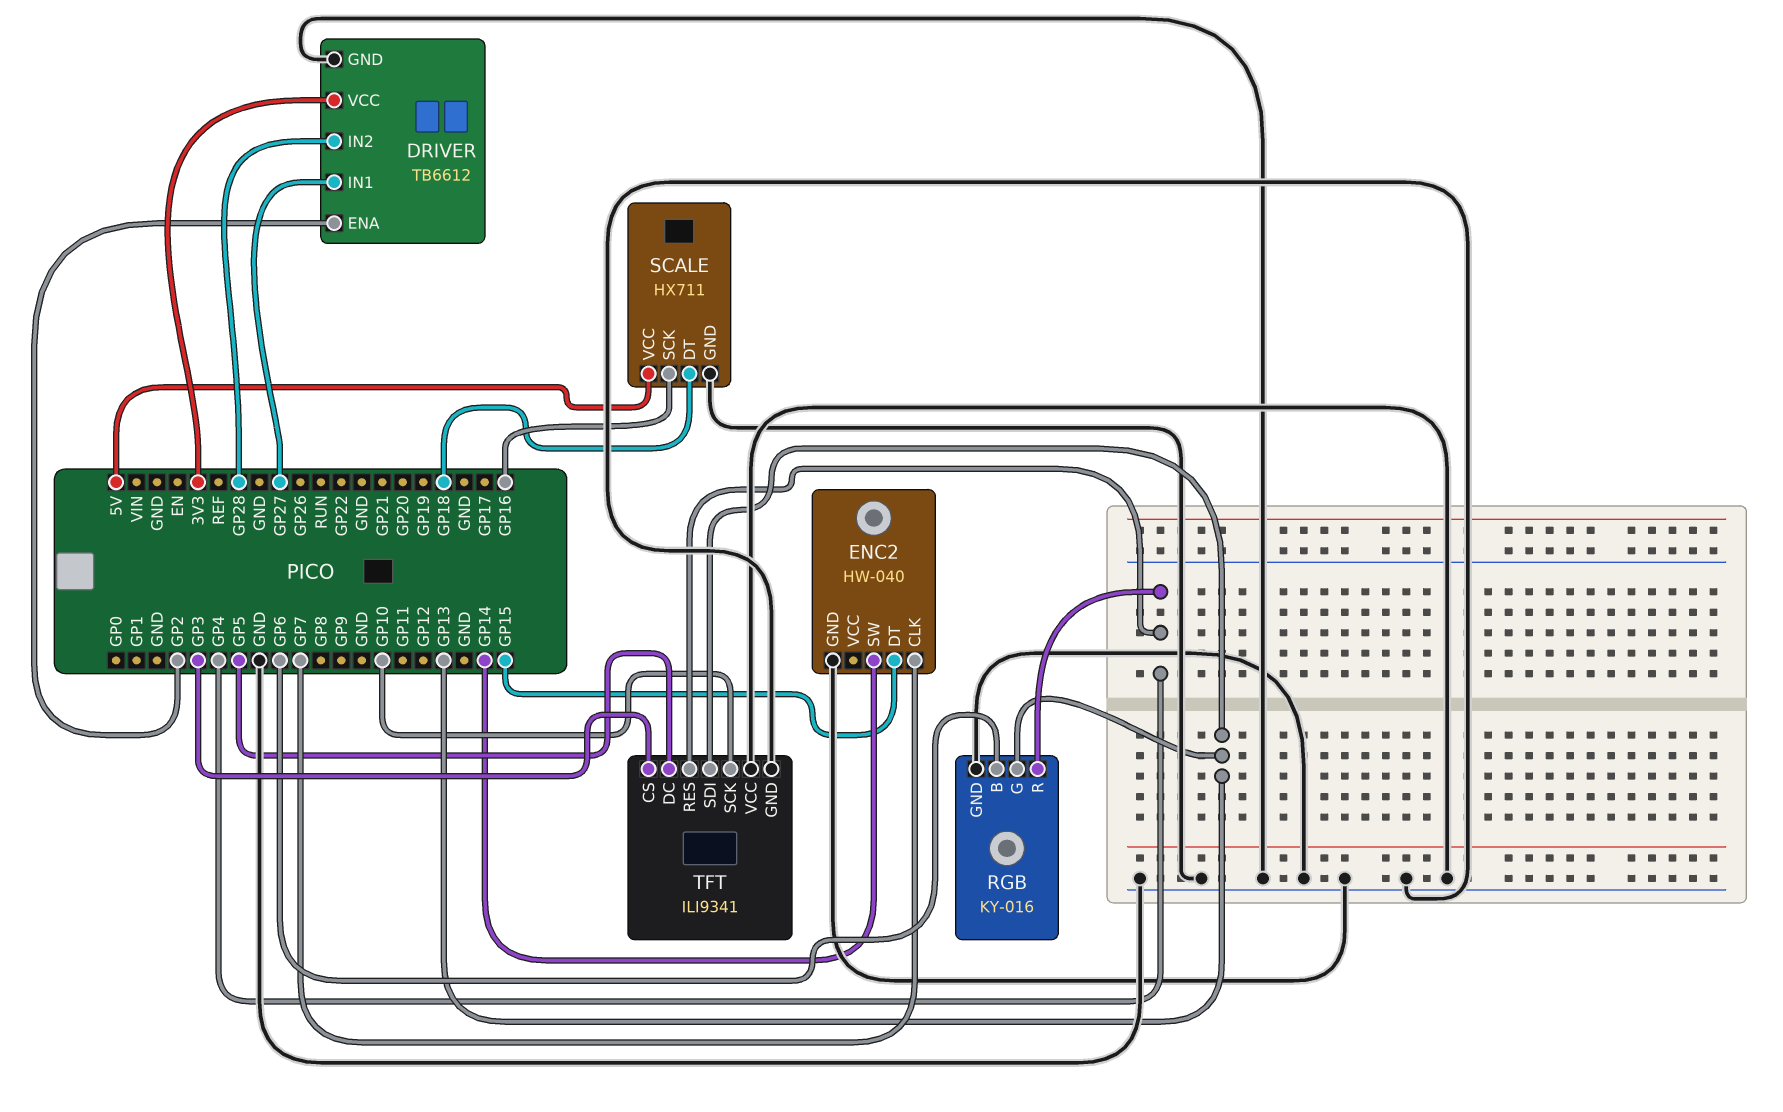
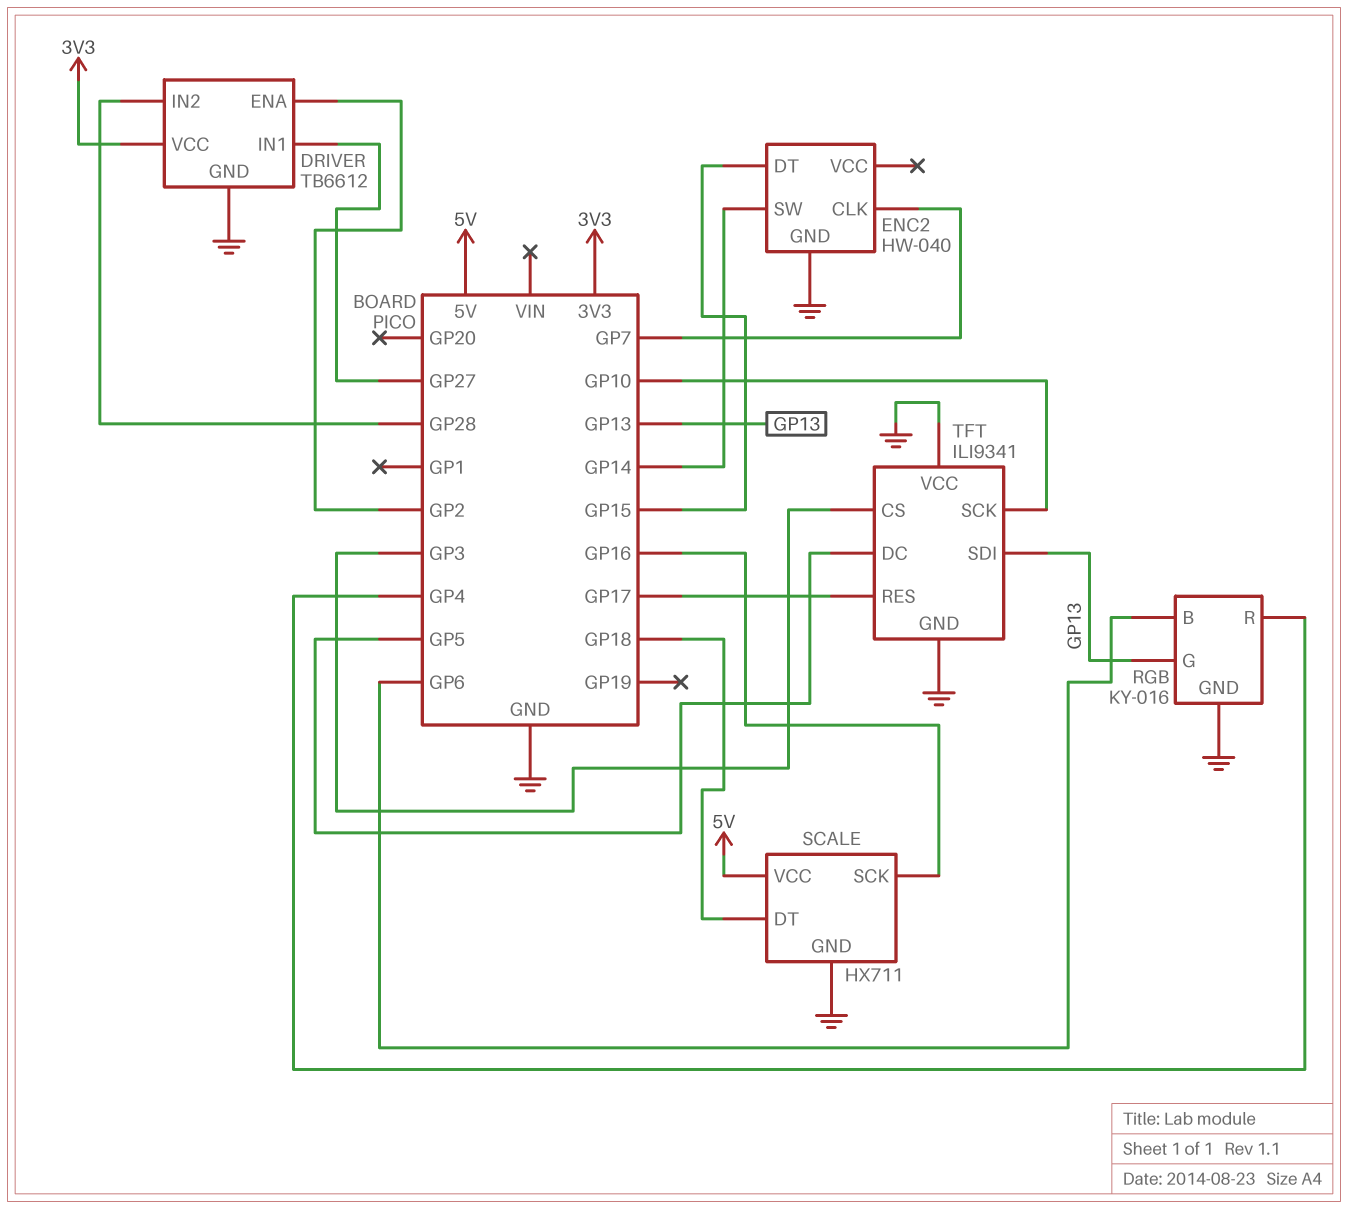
TFT pin RES: GP4 -> GP17

